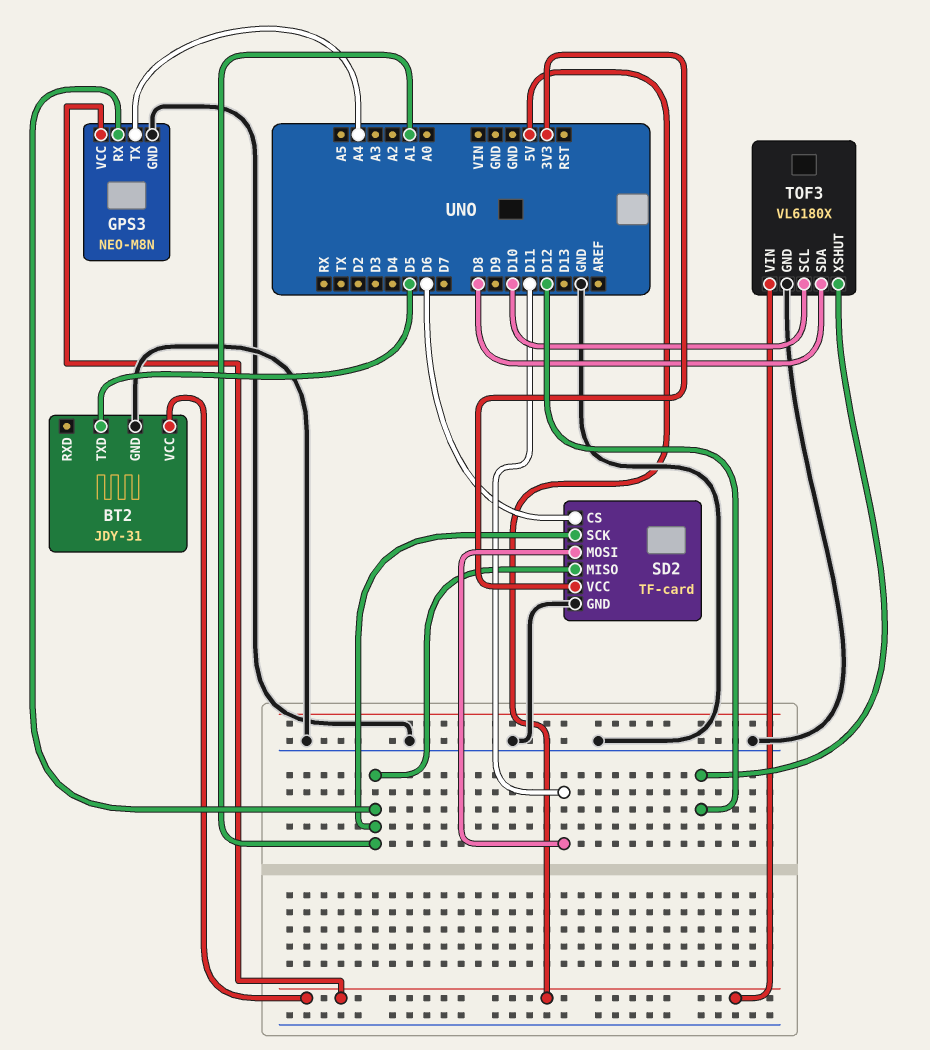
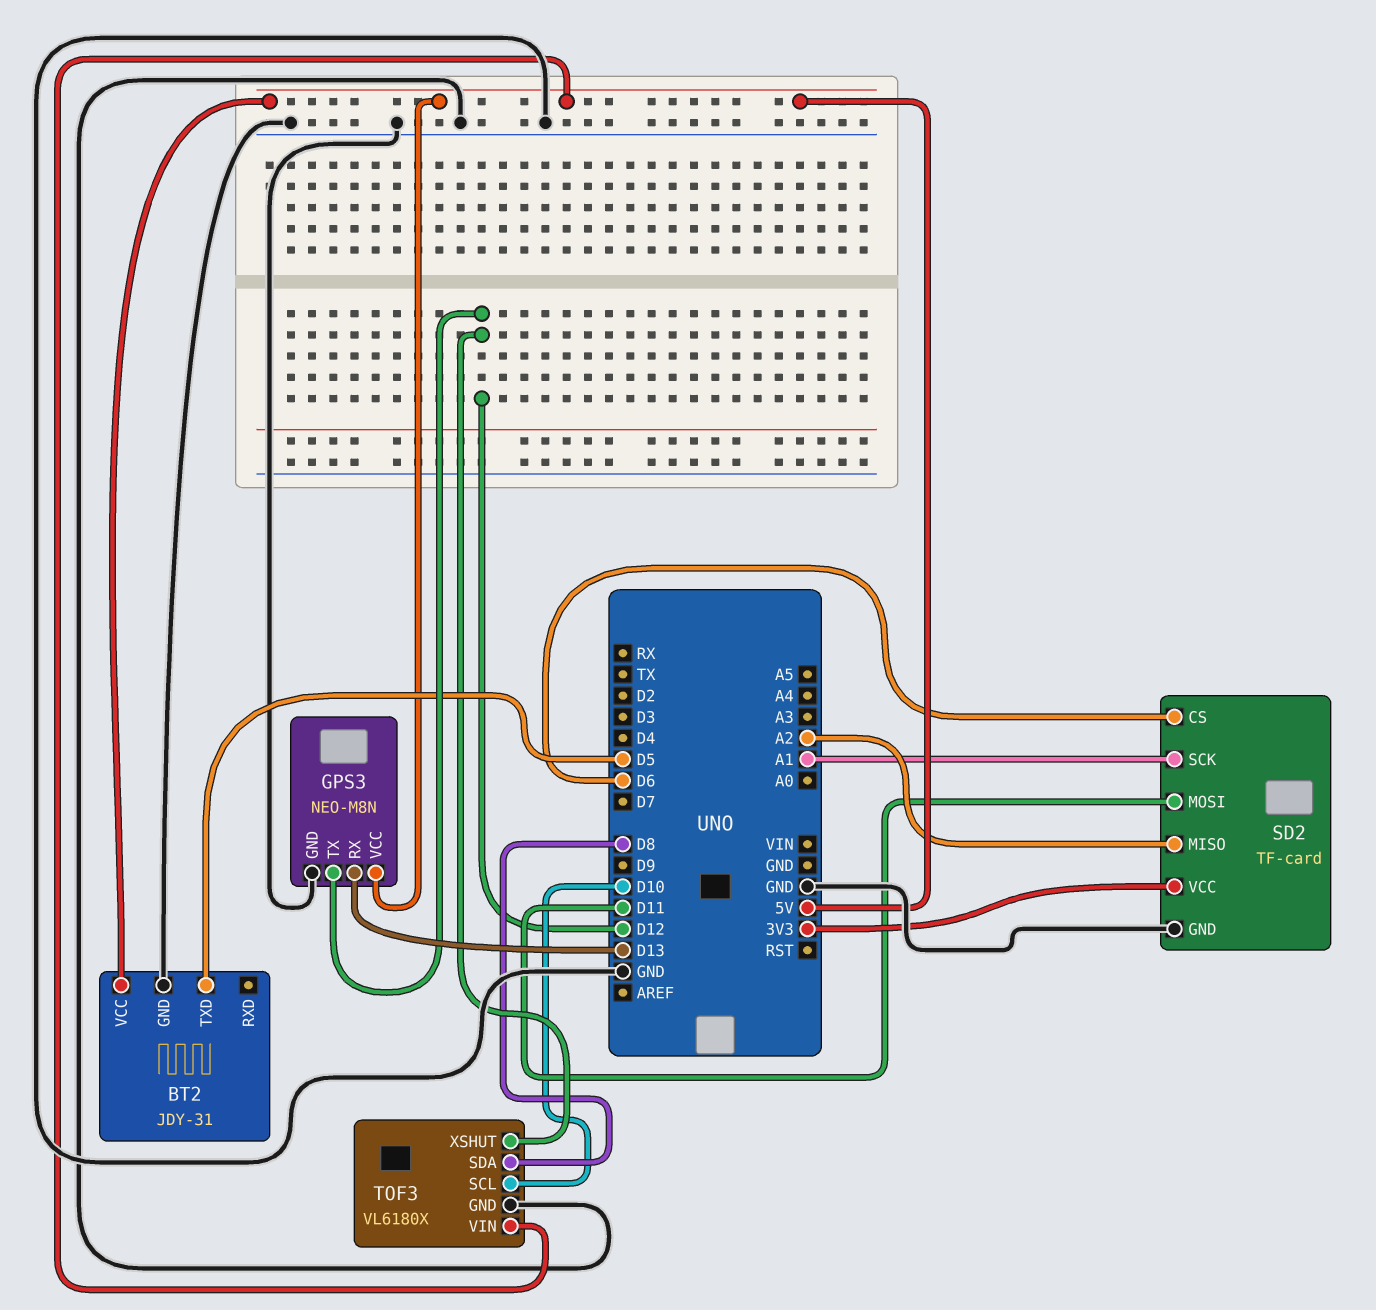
GPS3 pin RX: A1 -> D13
GPS3 pin TX: A4 -> D12
SD2 pin MISO: A1 -> A2

